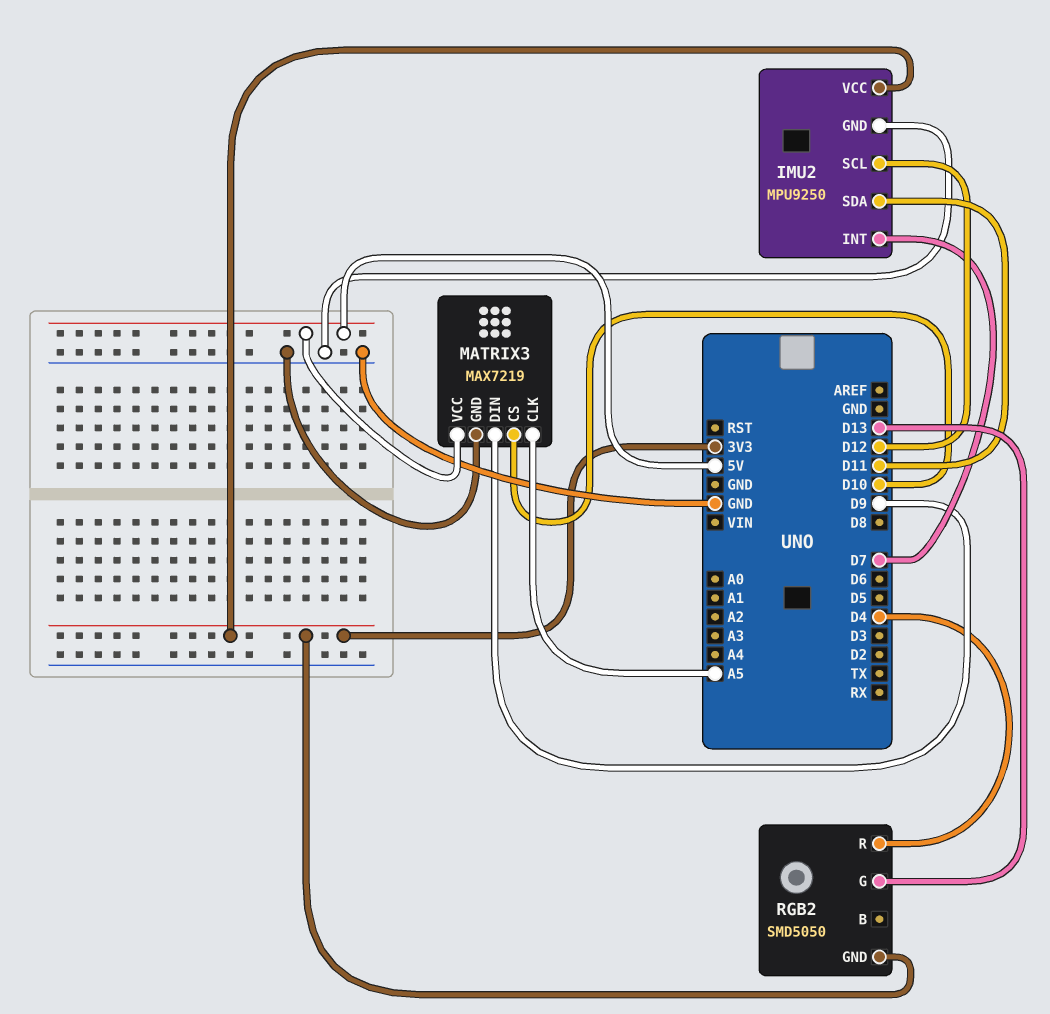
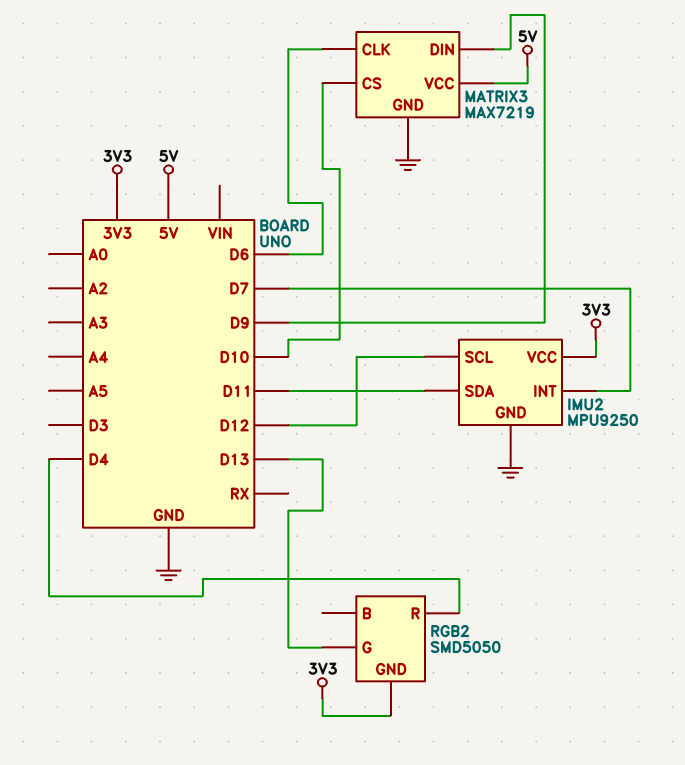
MATRIX3 pin CLK: A5 -> D6

